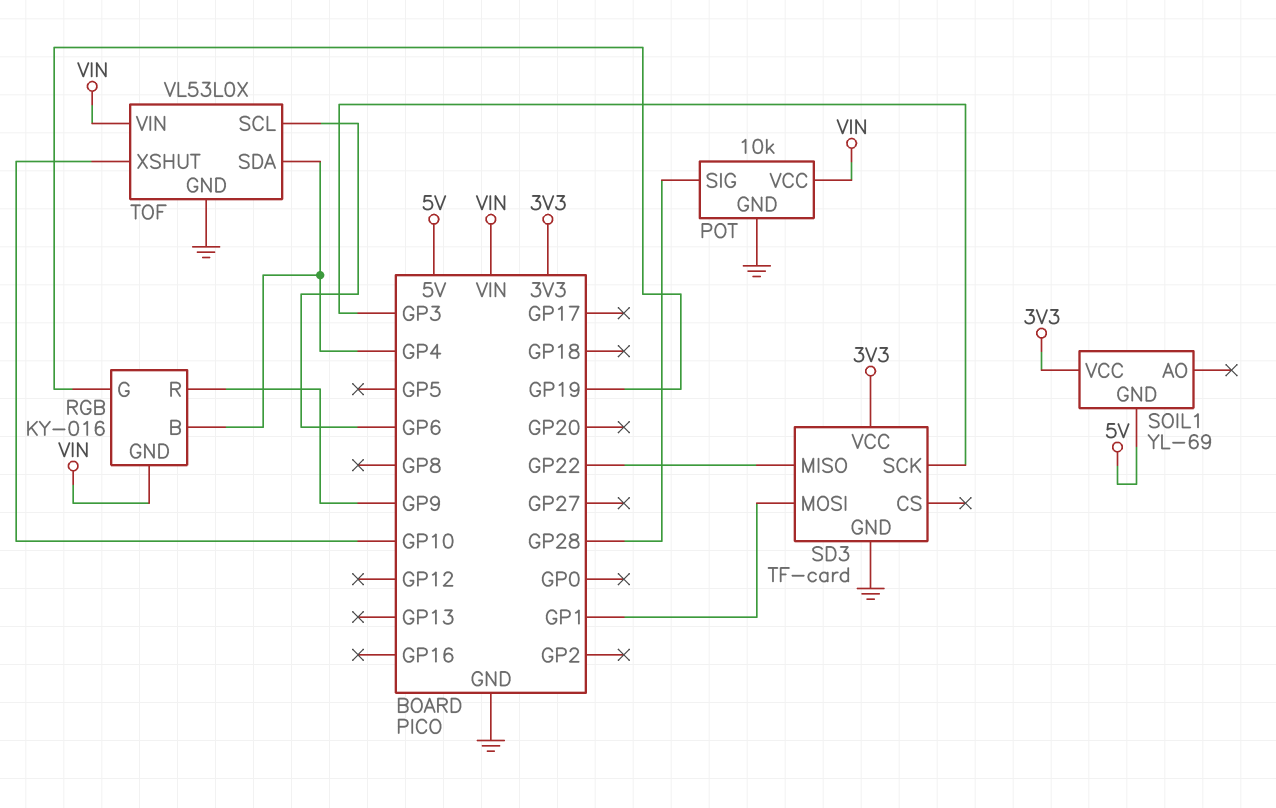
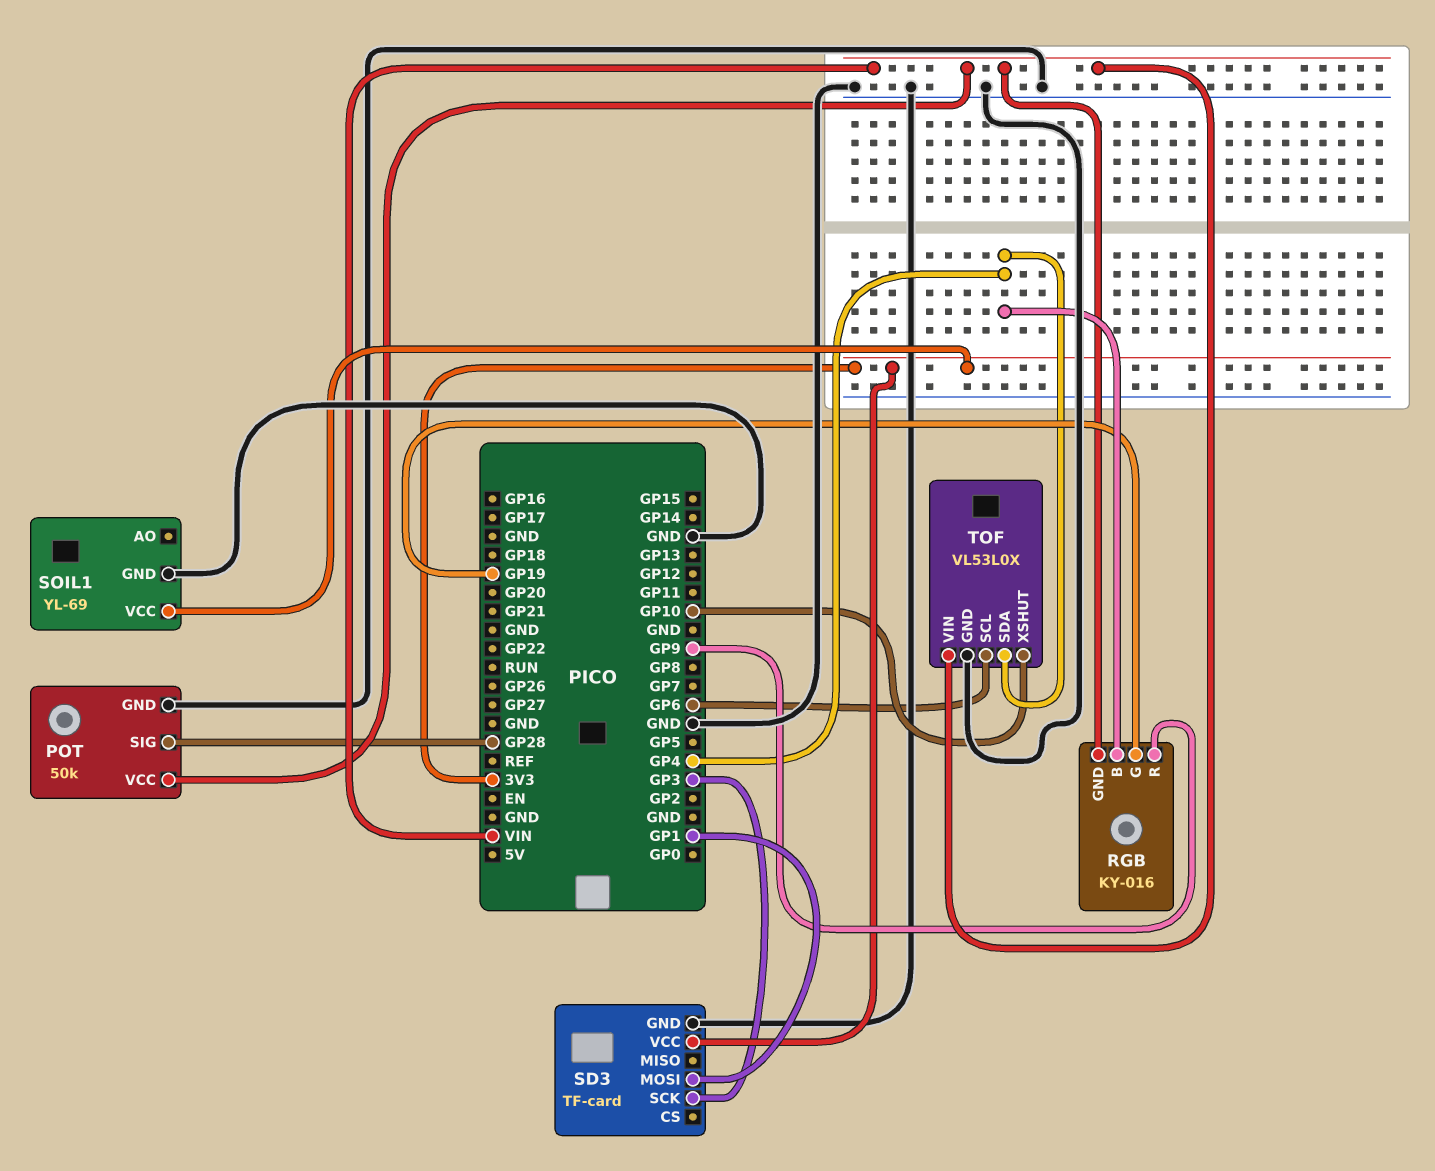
POT: 10k -> 50k
SD3 pin MISO: GP22 -> none
SOIL1 pin GND: 5V -> GND

